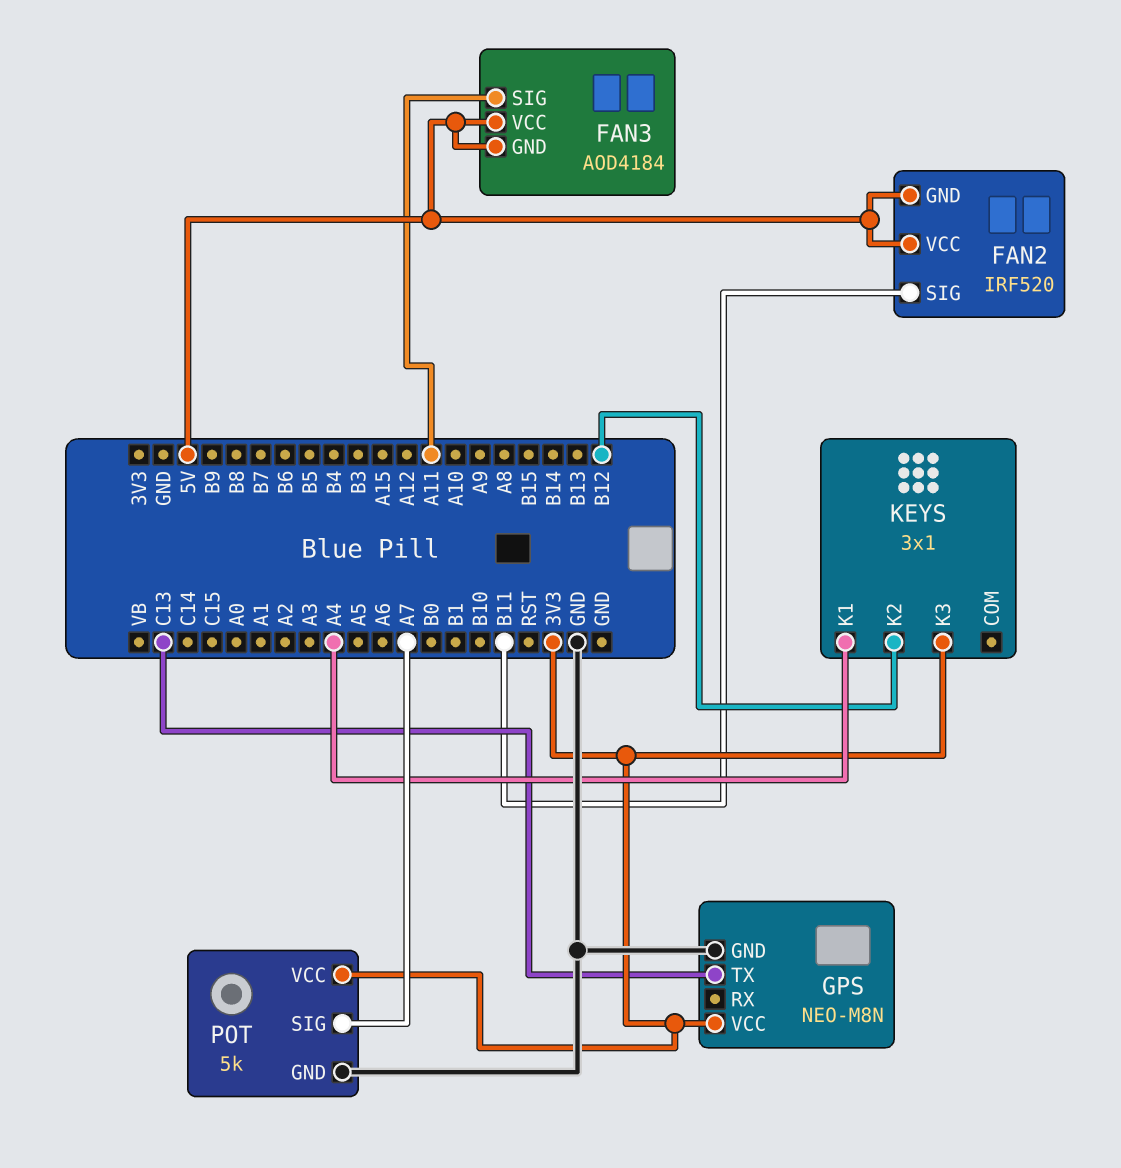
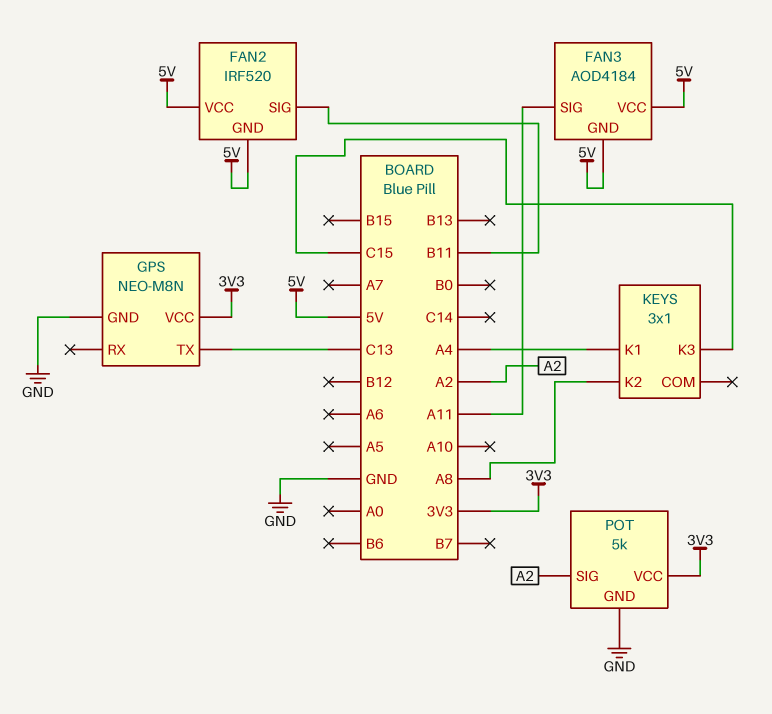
KEYS pin K2: B12 -> A8
KEYS pin K3: 3V3 -> C15
POT pin SIG: A7 -> A2

